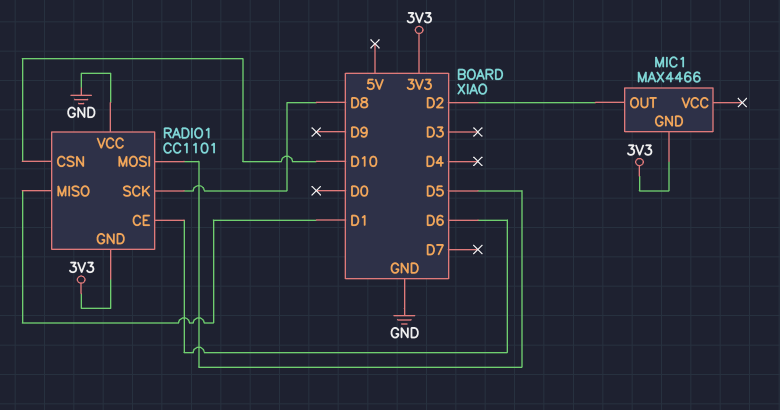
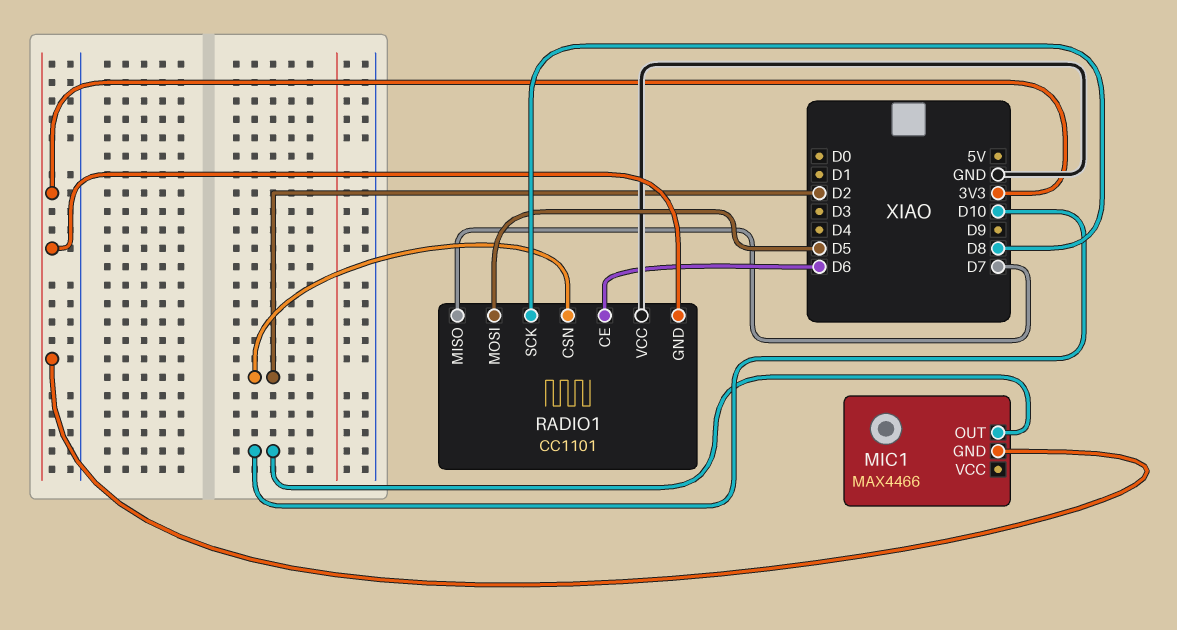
MIC1 pin OUT: D2 -> D10
RADIO1 pin CSN: D10 -> D2
RADIO1 pin MISO: D1 -> D7

